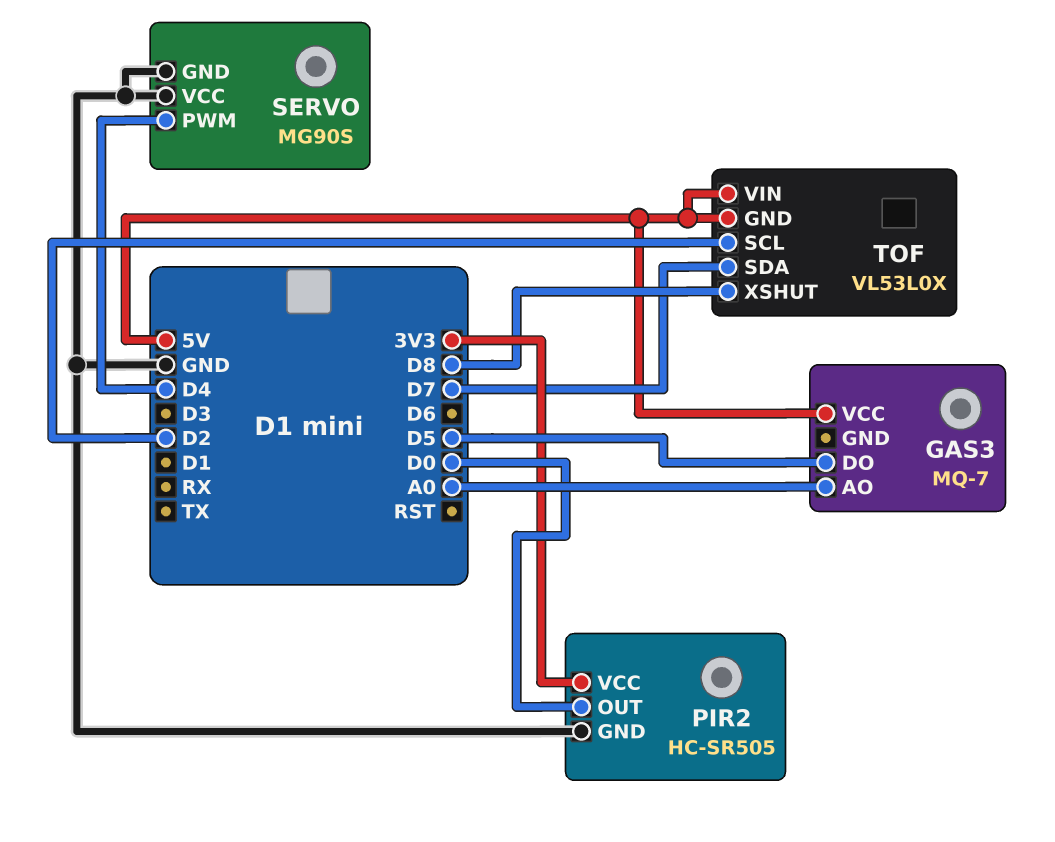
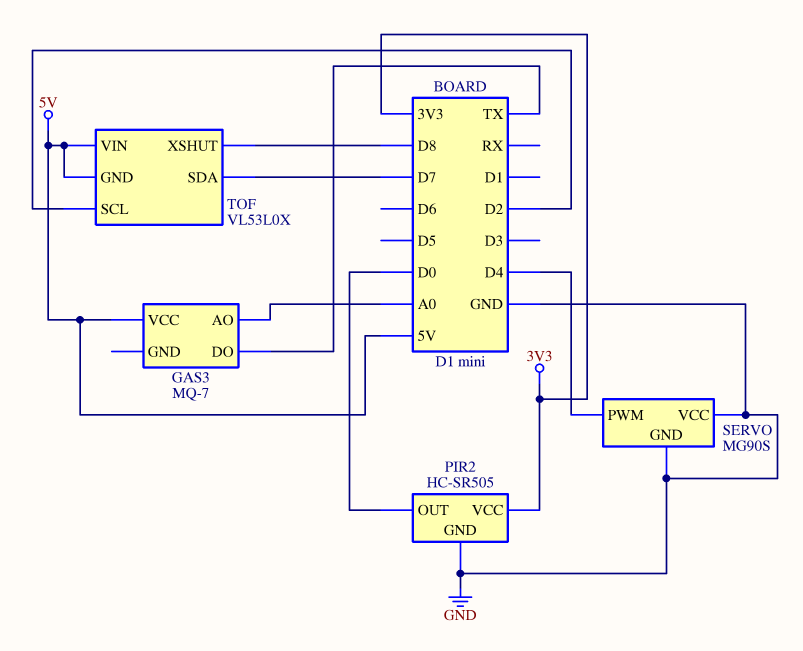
GAS3 pin DO: D5 -> TX

